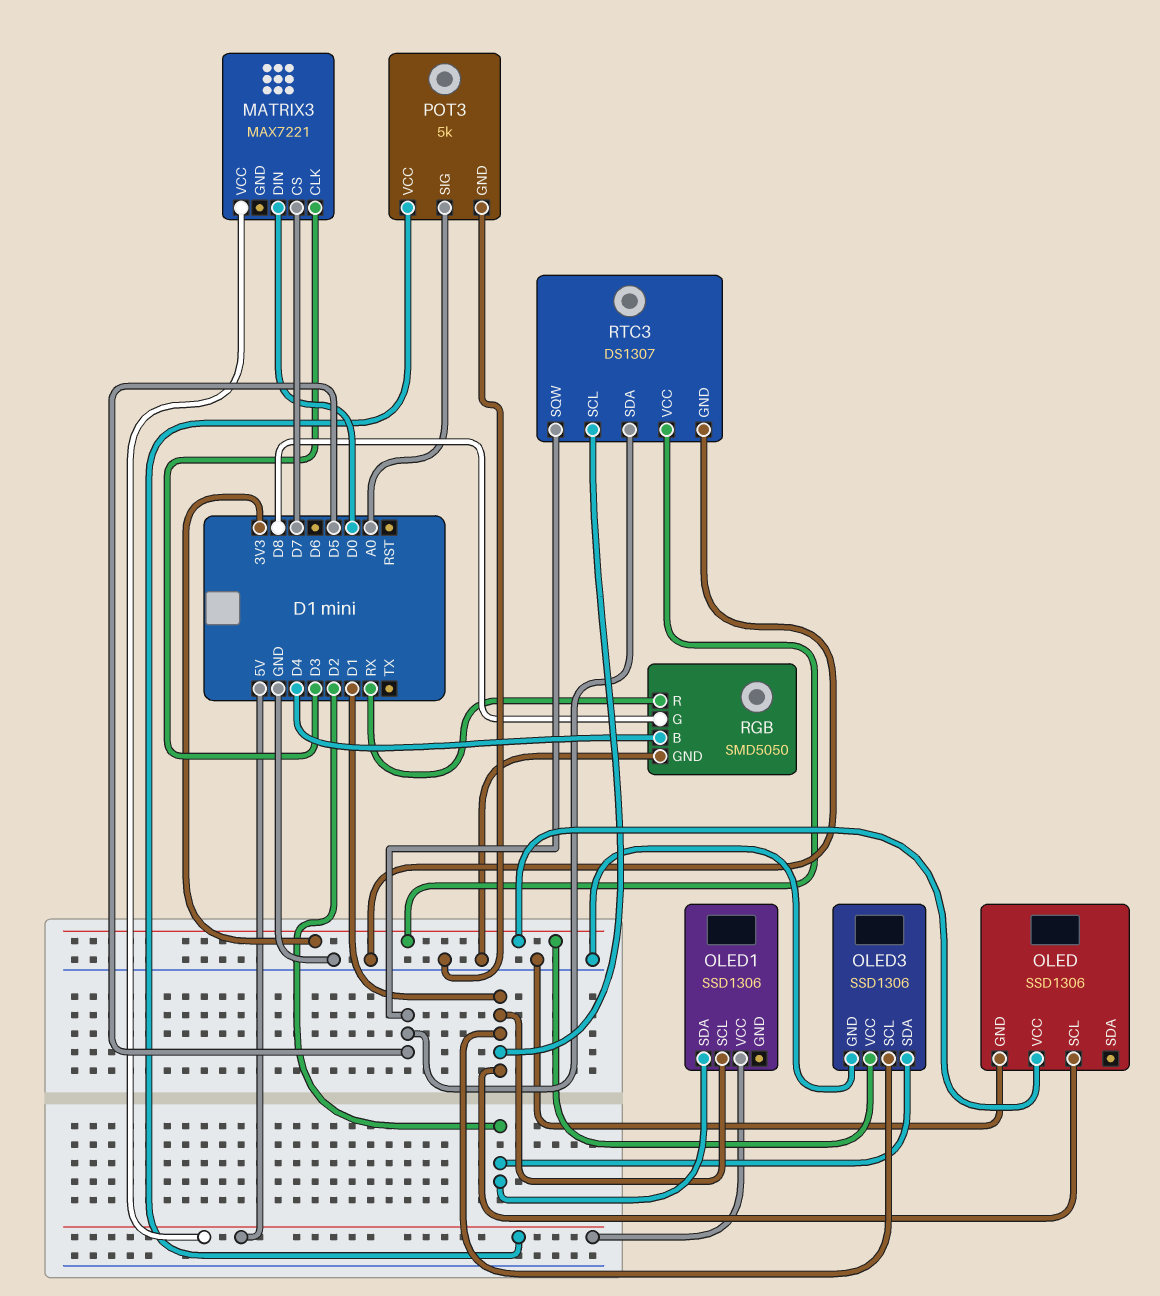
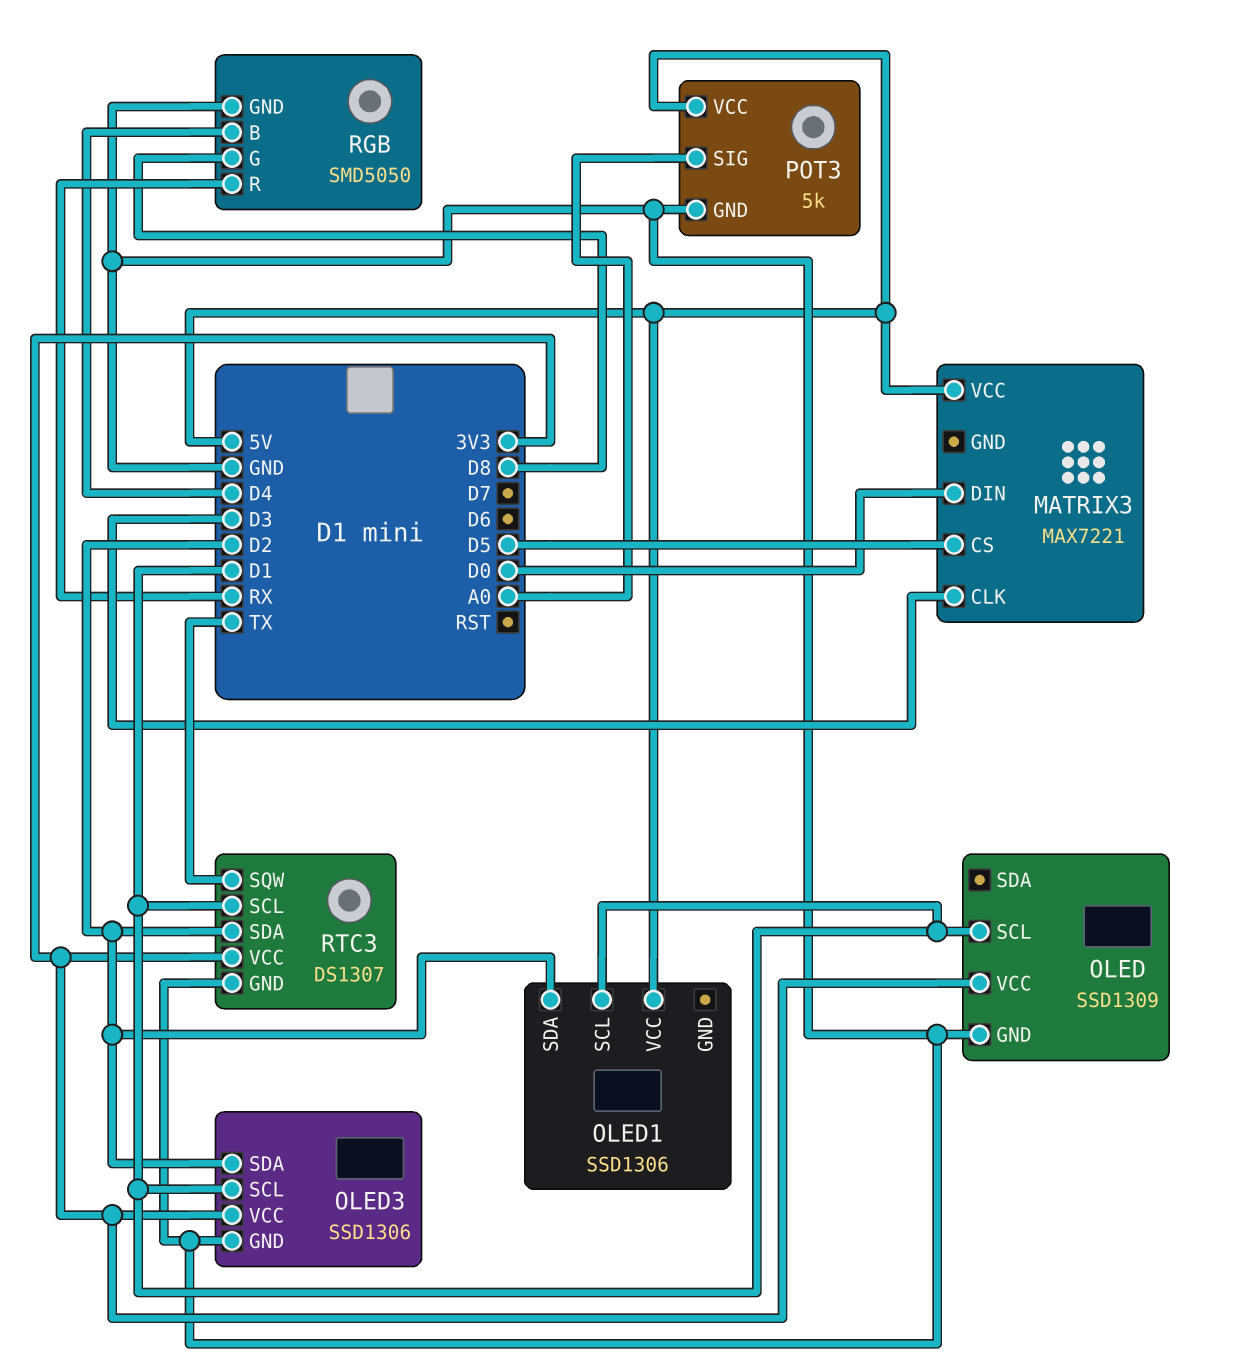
MATRIX3 pin CS: D7 -> D5
OLED: SSD1306 -> SSD1309
RTC3 pin SDA: D5 -> D2
RTC3 pin SQW: D5 -> TX

